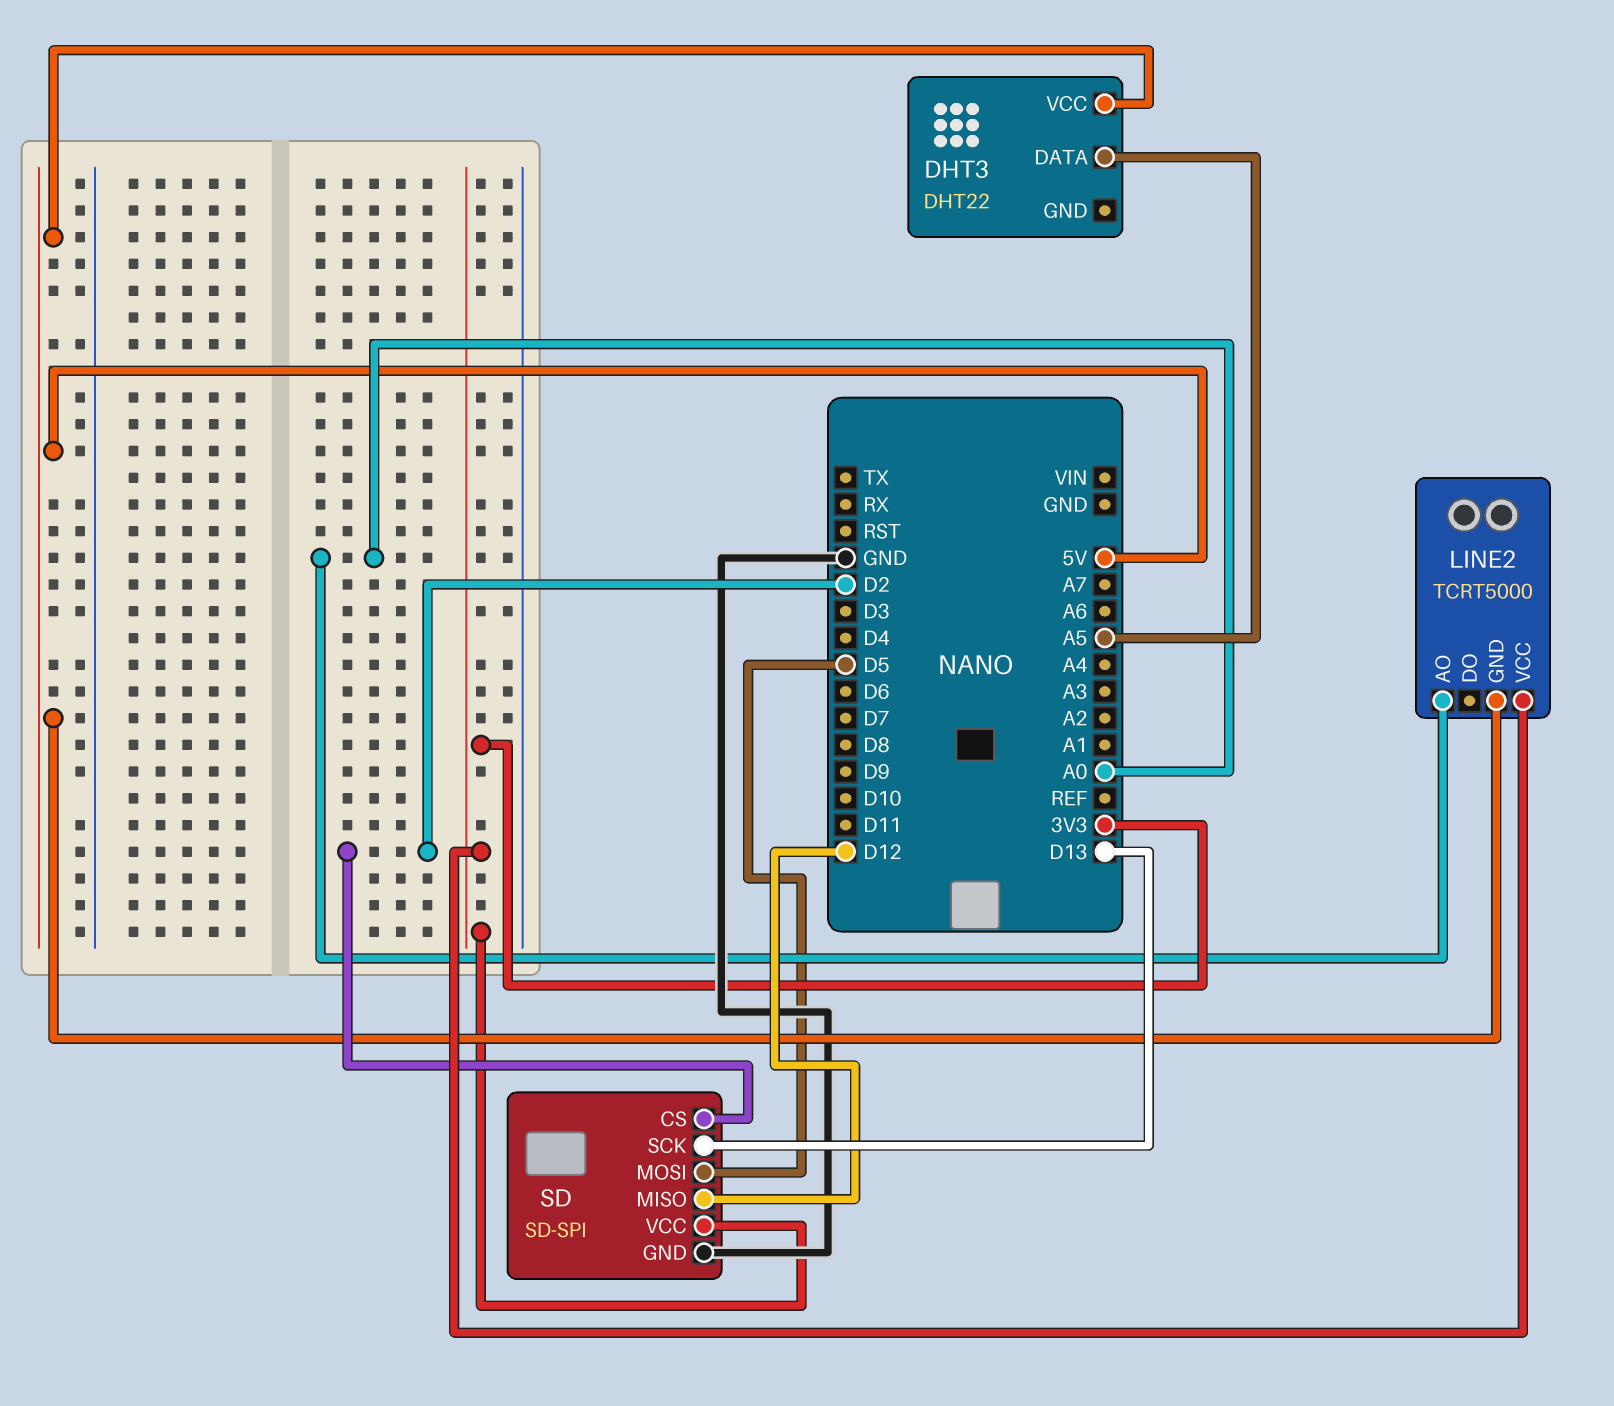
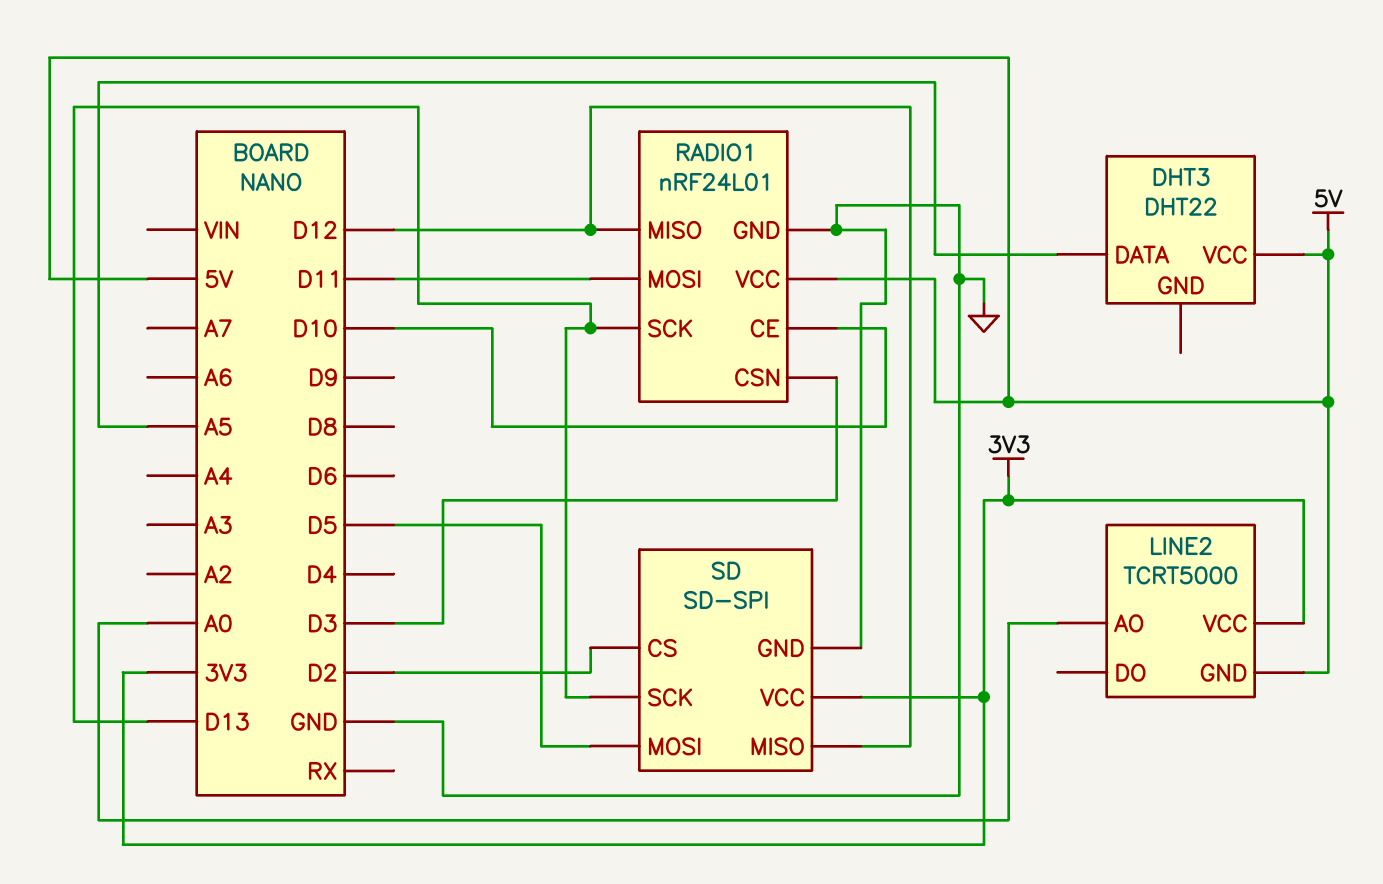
RADIO1: none -> nRF24L01
RADIO1 pin CE: none -> D10
RADIO1 pin CSN: none -> D3
RADIO1 pin GND: none -> GND
RADIO1 pin MISO: none -> D12
RADIO1 pin MOSI: none -> D11
RADIO1 pin SCK: none -> D13
RADIO1 pin VCC: none -> 5V

